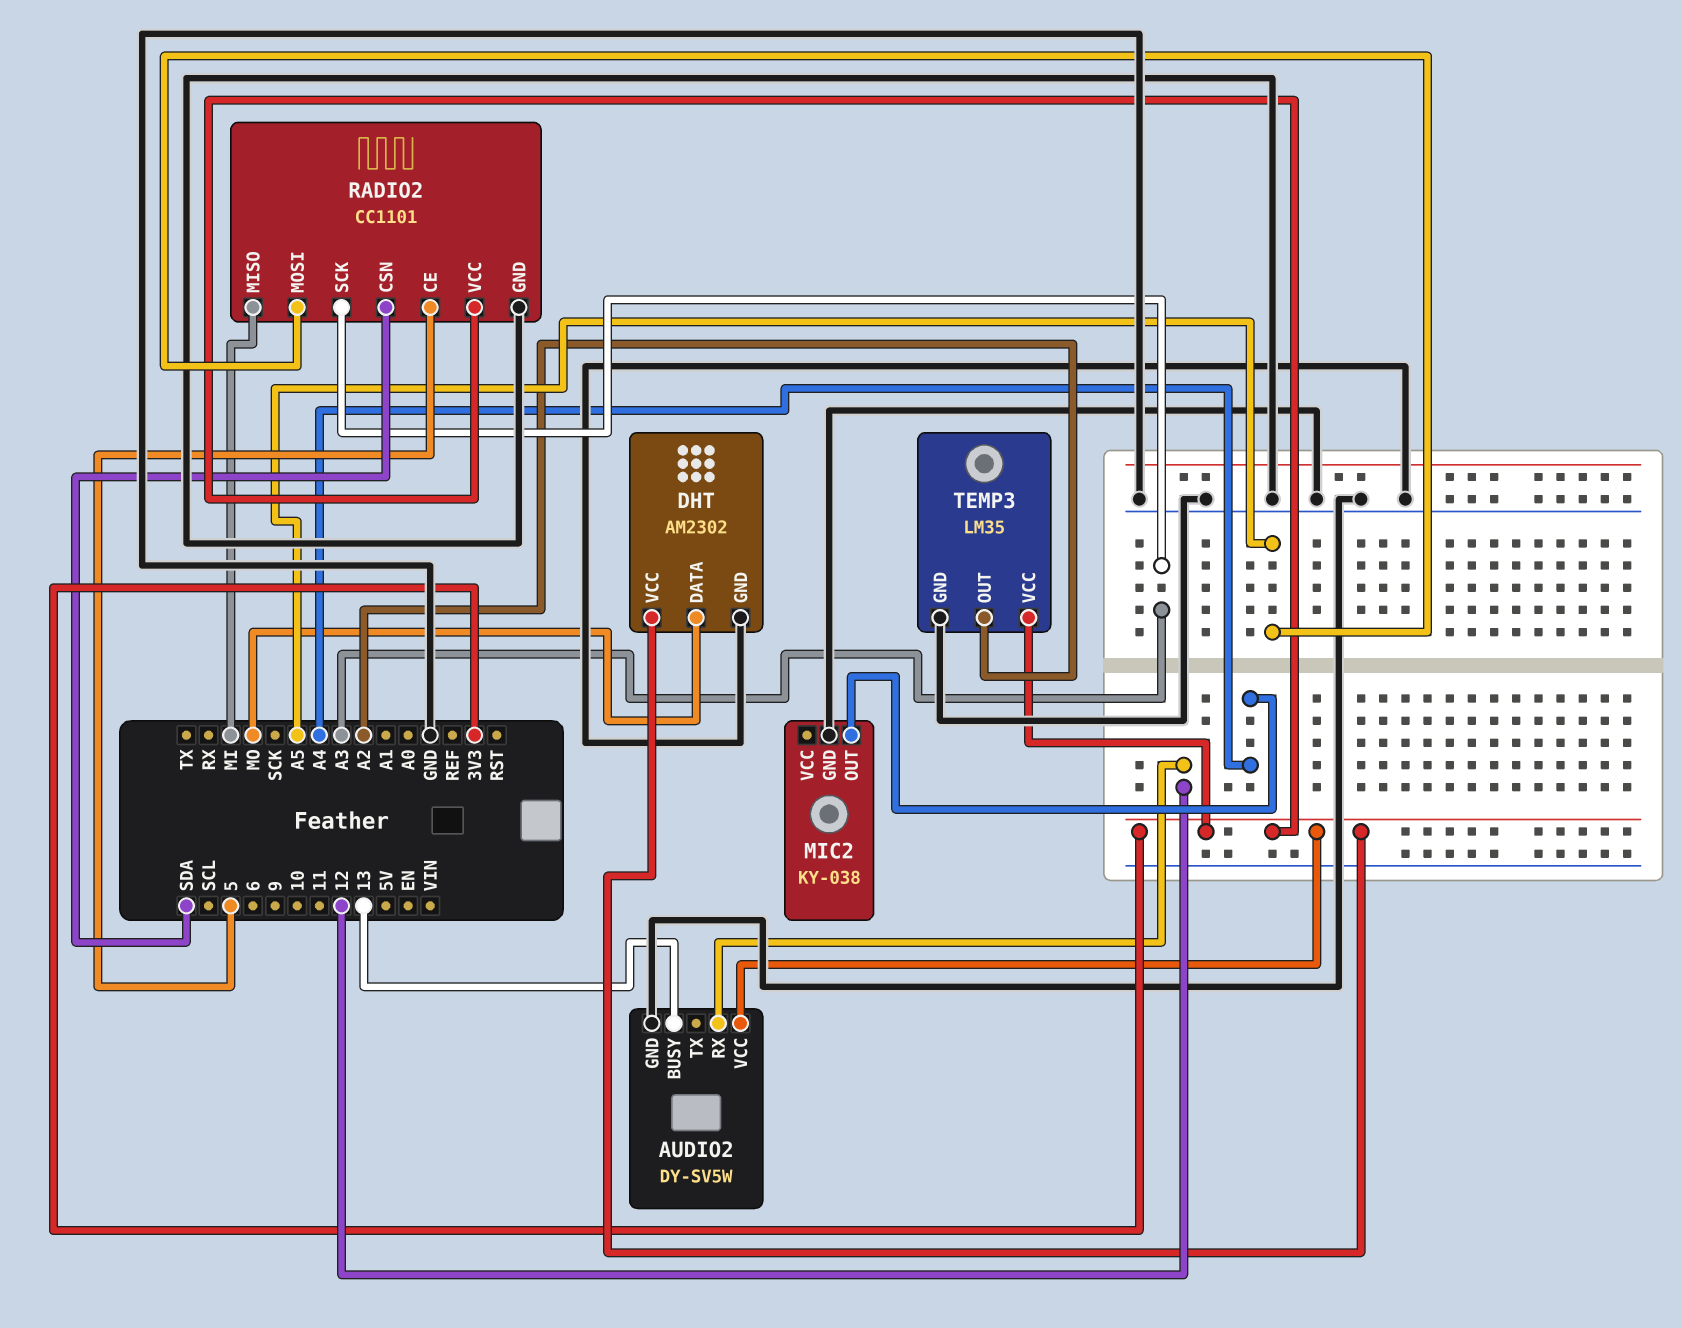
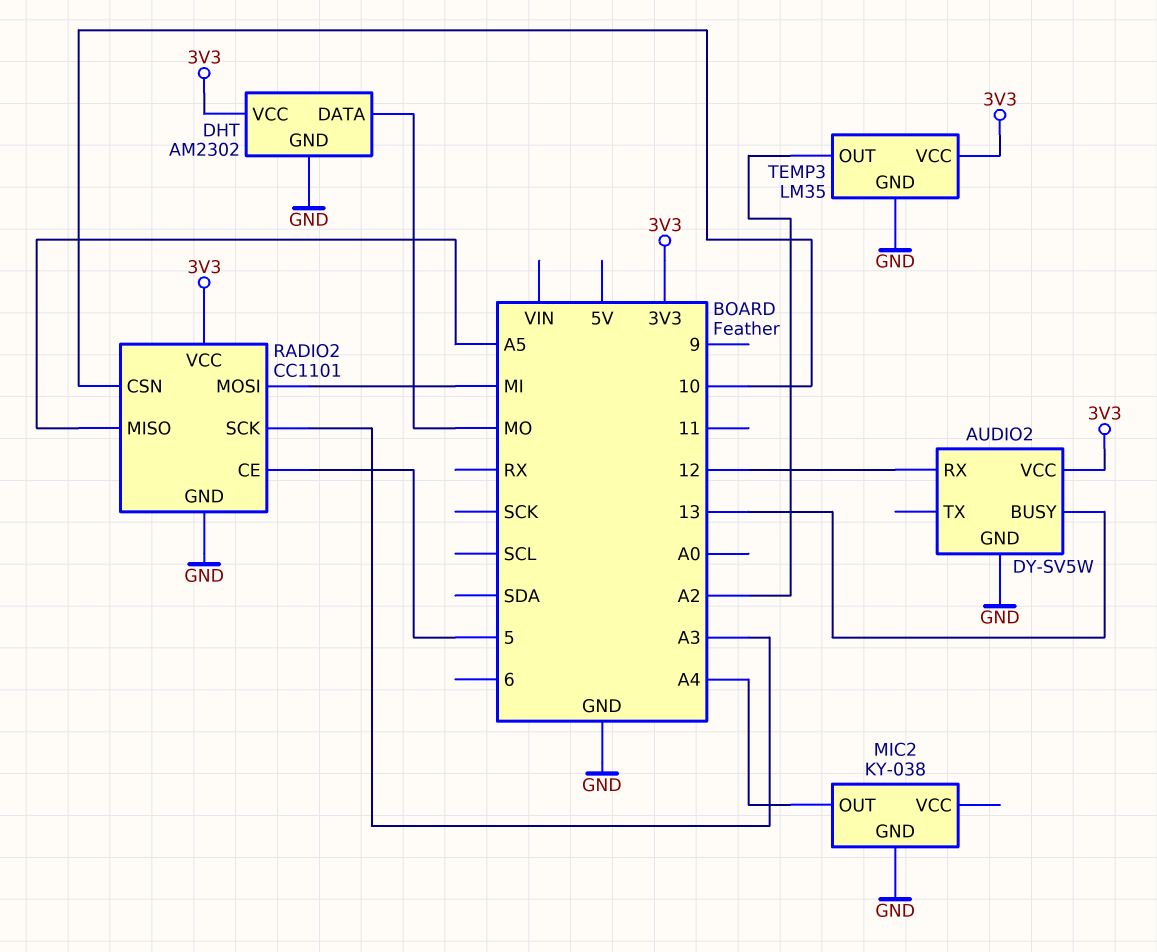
RADIO2 pin CSN: SDA -> 10
RADIO2 pin MISO: MI -> A5
RADIO2 pin MOSI: A5 -> MI

